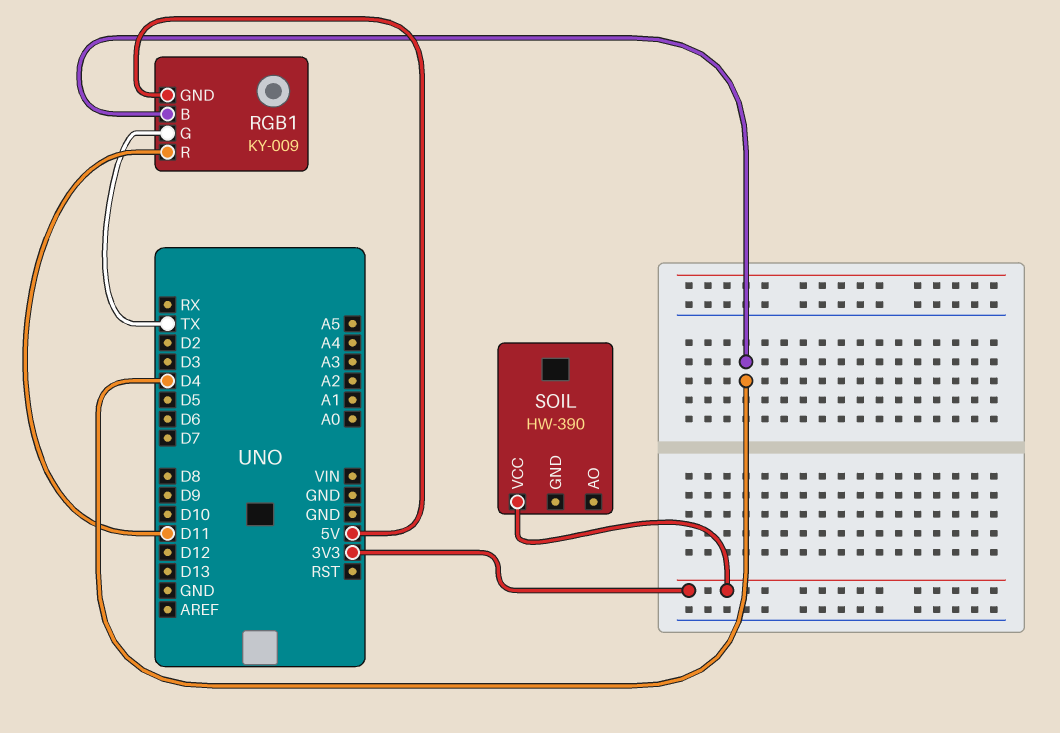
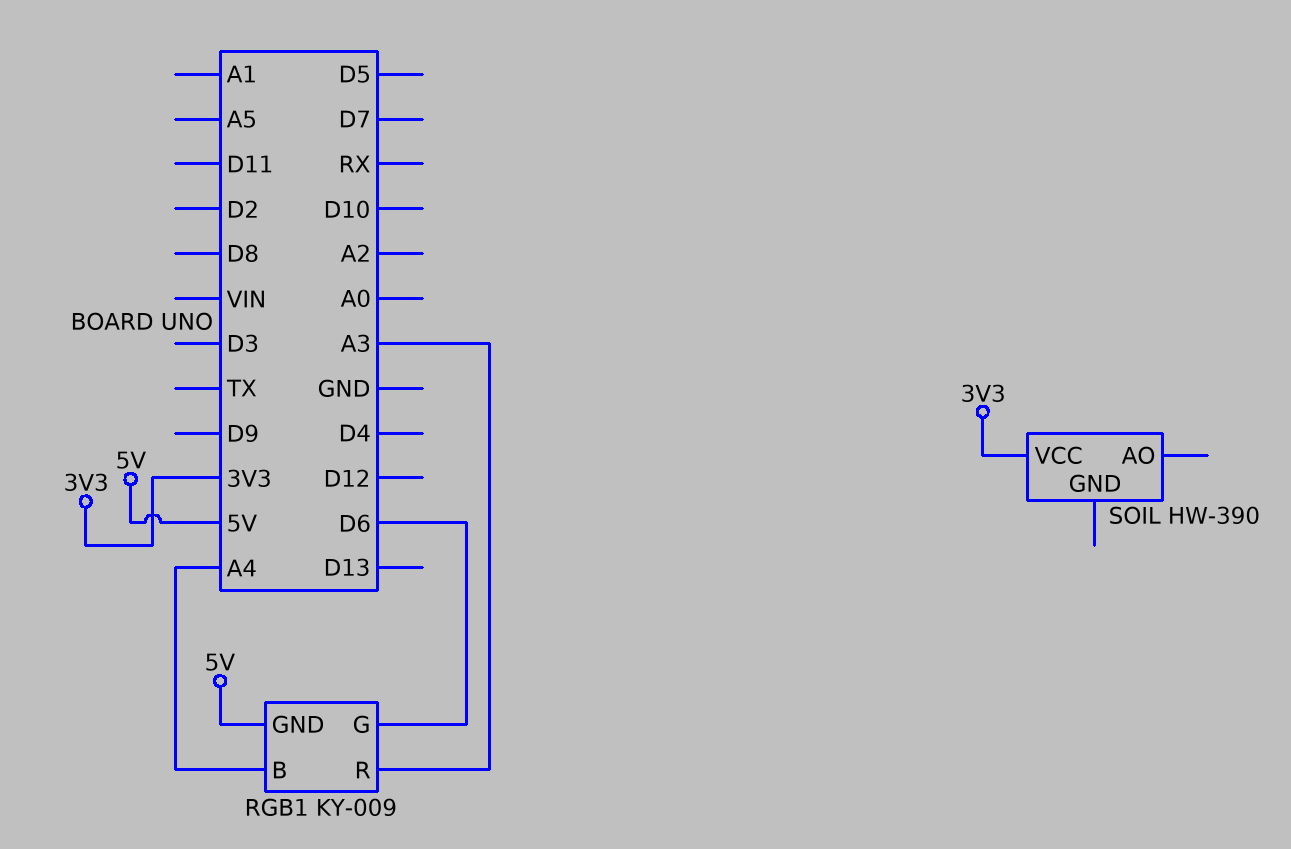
RGB1 pin B: D4 -> A4
RGB1 pin G: TX -> D6
RGB1 pin R: D11 -> A3

